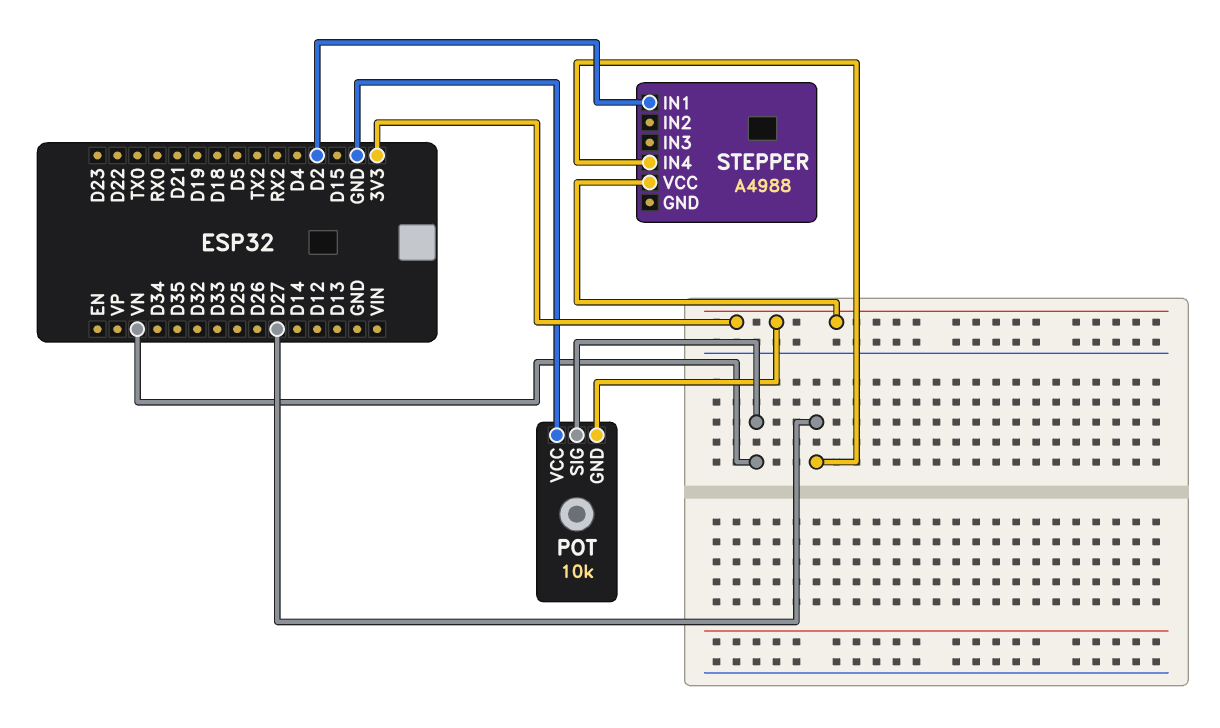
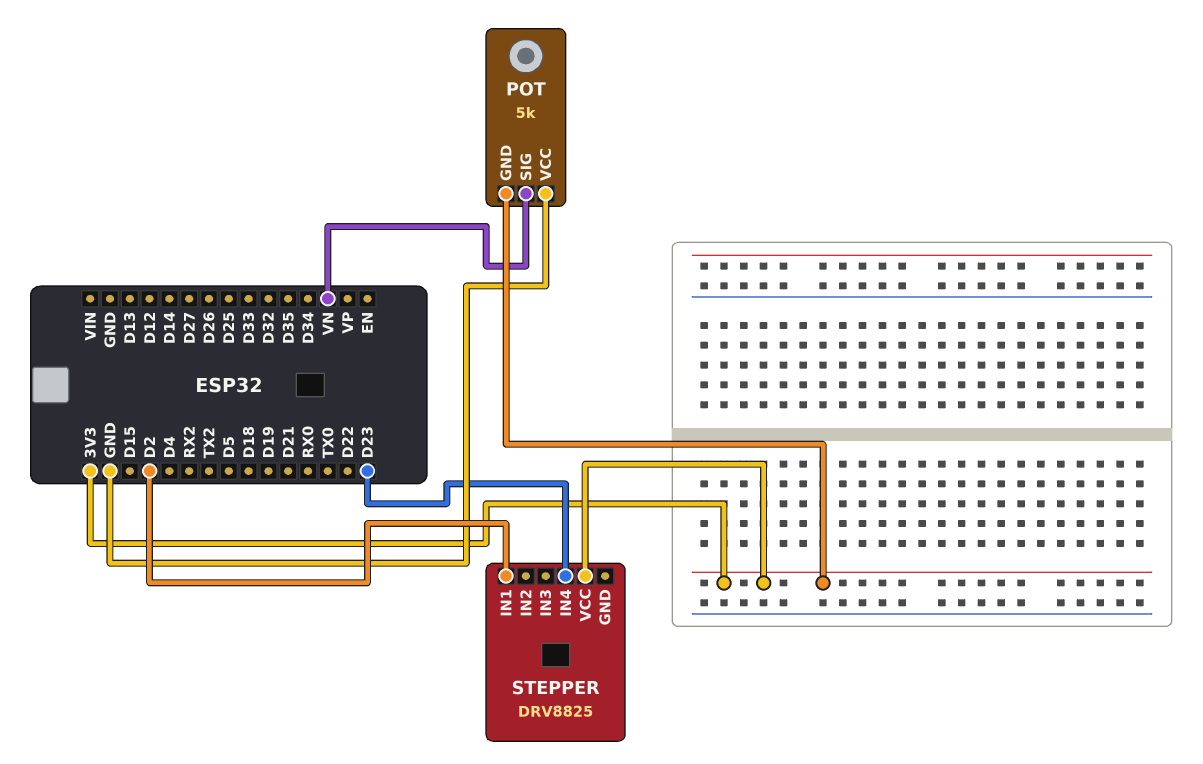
POT: 10k -> 5k
STEPPER: A4988 -> DRV8825
STEPPER pin IN4: D27 -> D23

